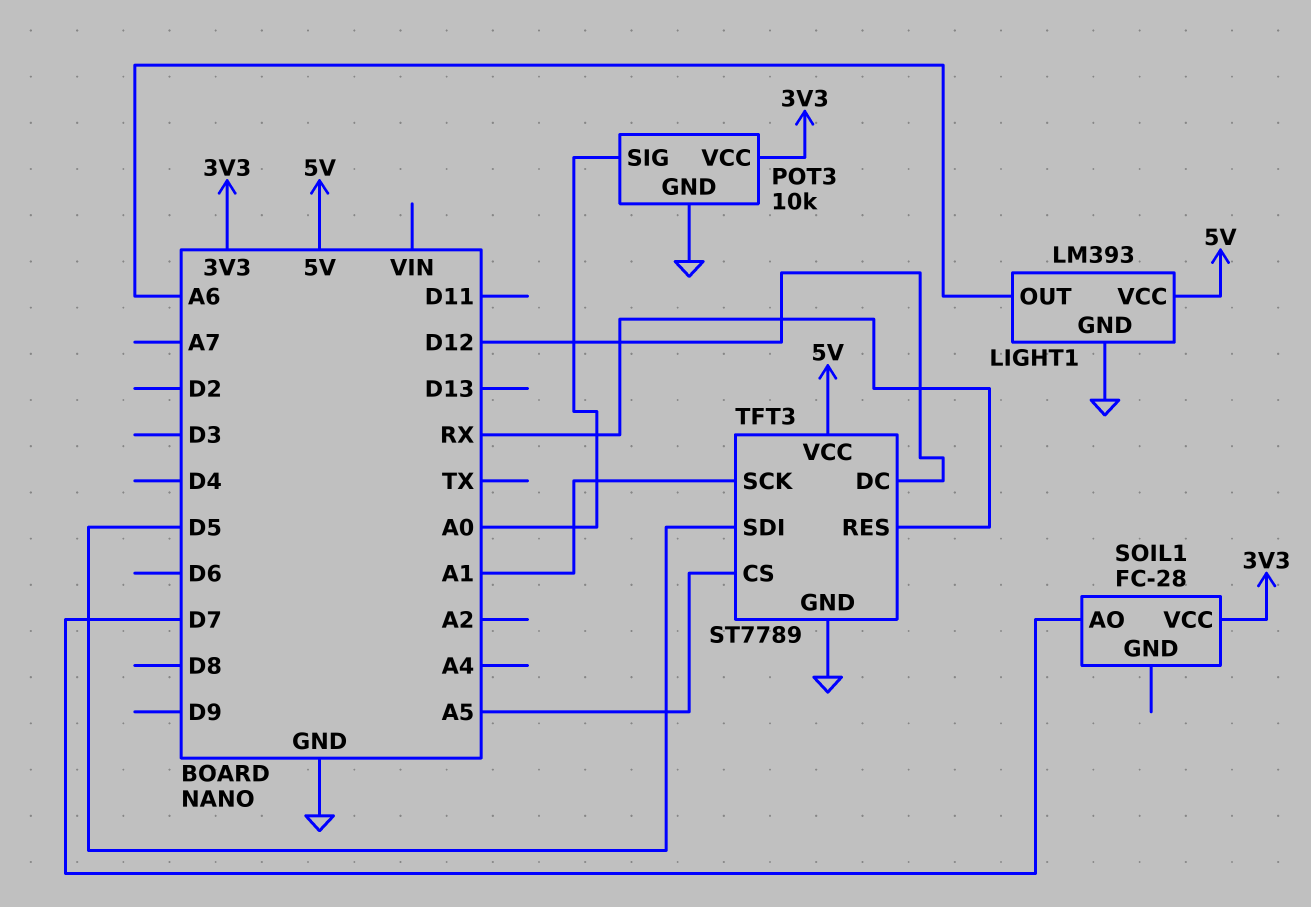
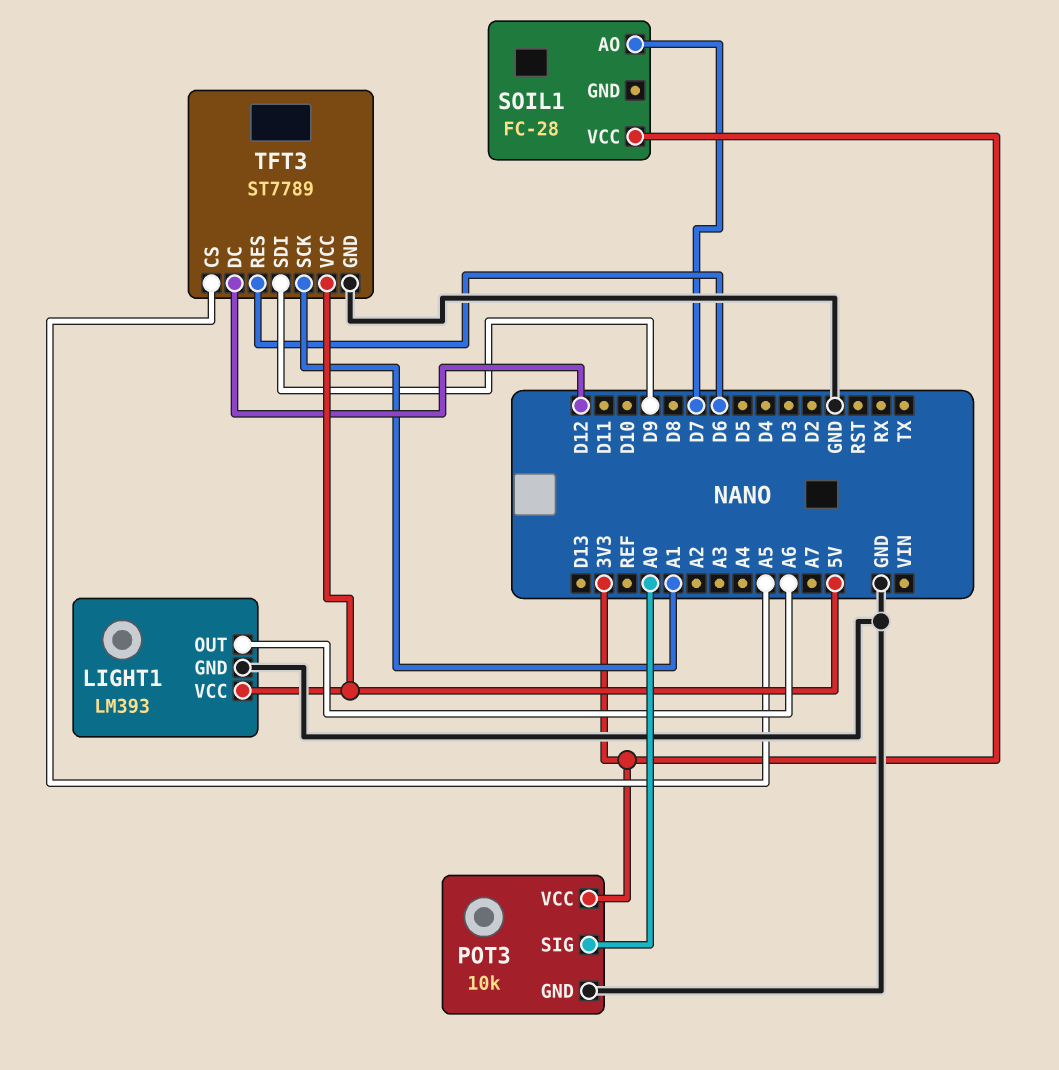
TFT3 pin RES: RX -> D6
TFT3 pin SDI: D5 -> D9

